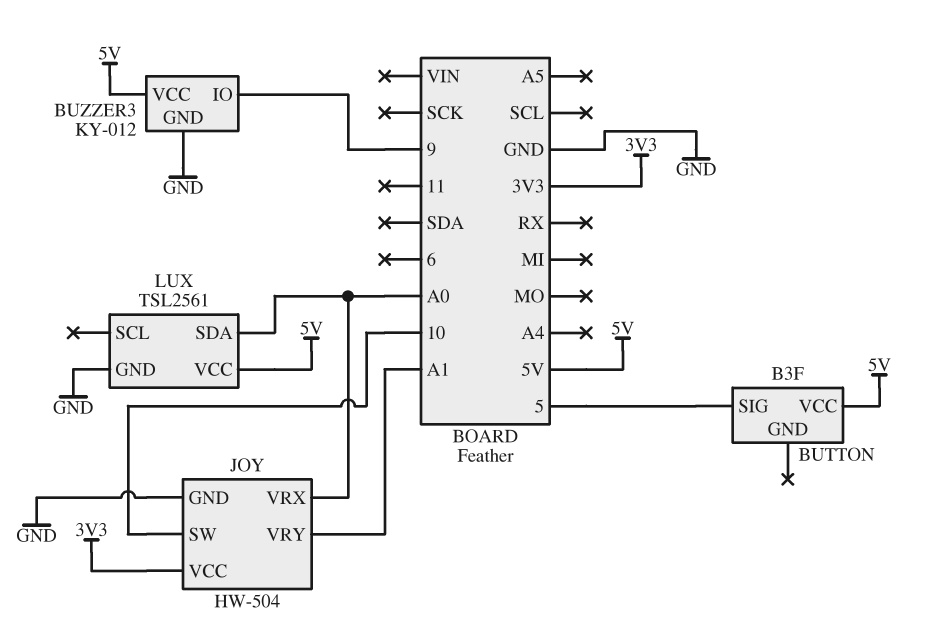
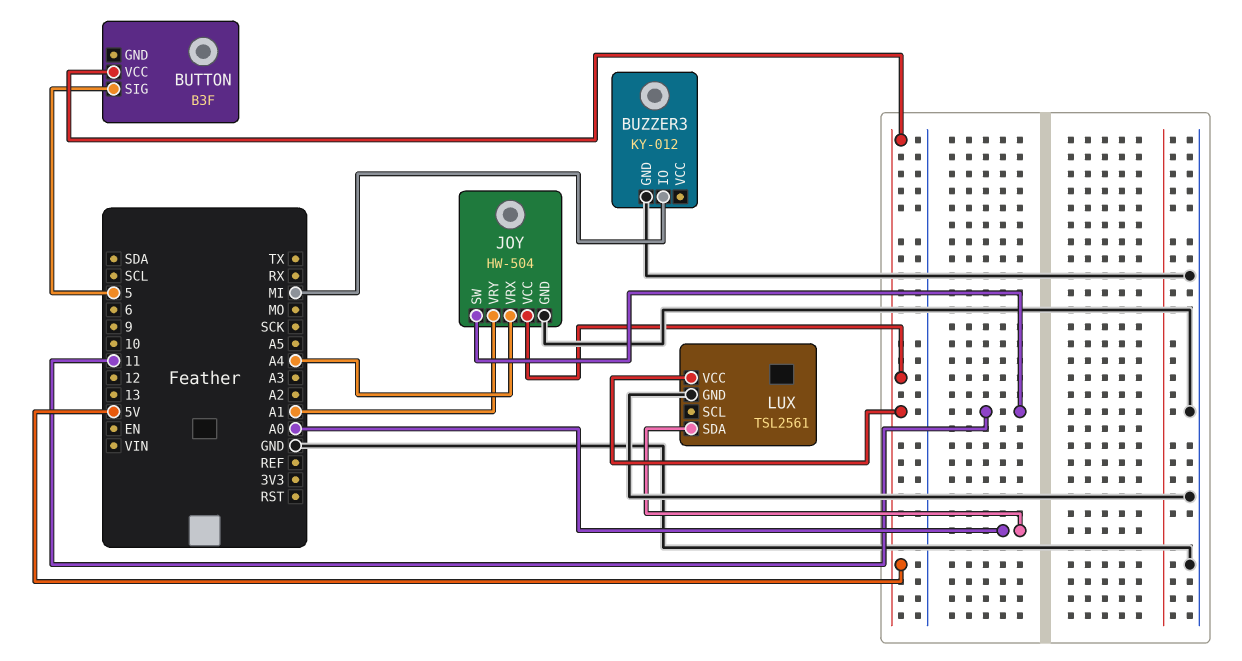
BUZZER3 pin IO: 9 -> MI
BUZZER3 pin VCC: 5V -> none
JOY pin SW: 10 -> 11
JOY pin VCC: 3V3 -> 5V
JOY pin VRX: A0 -> A4

